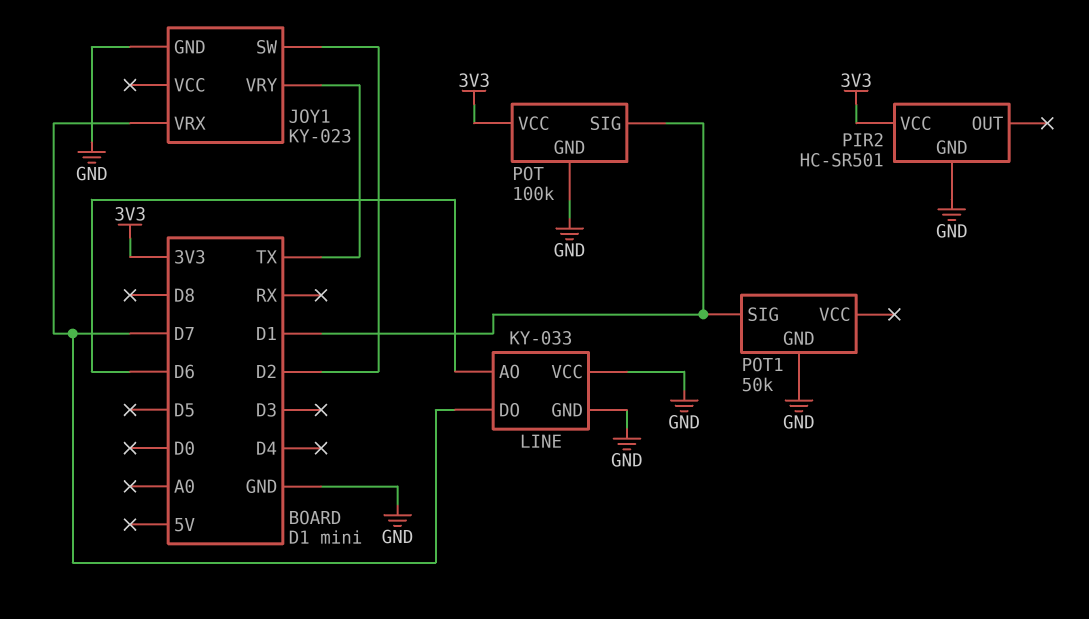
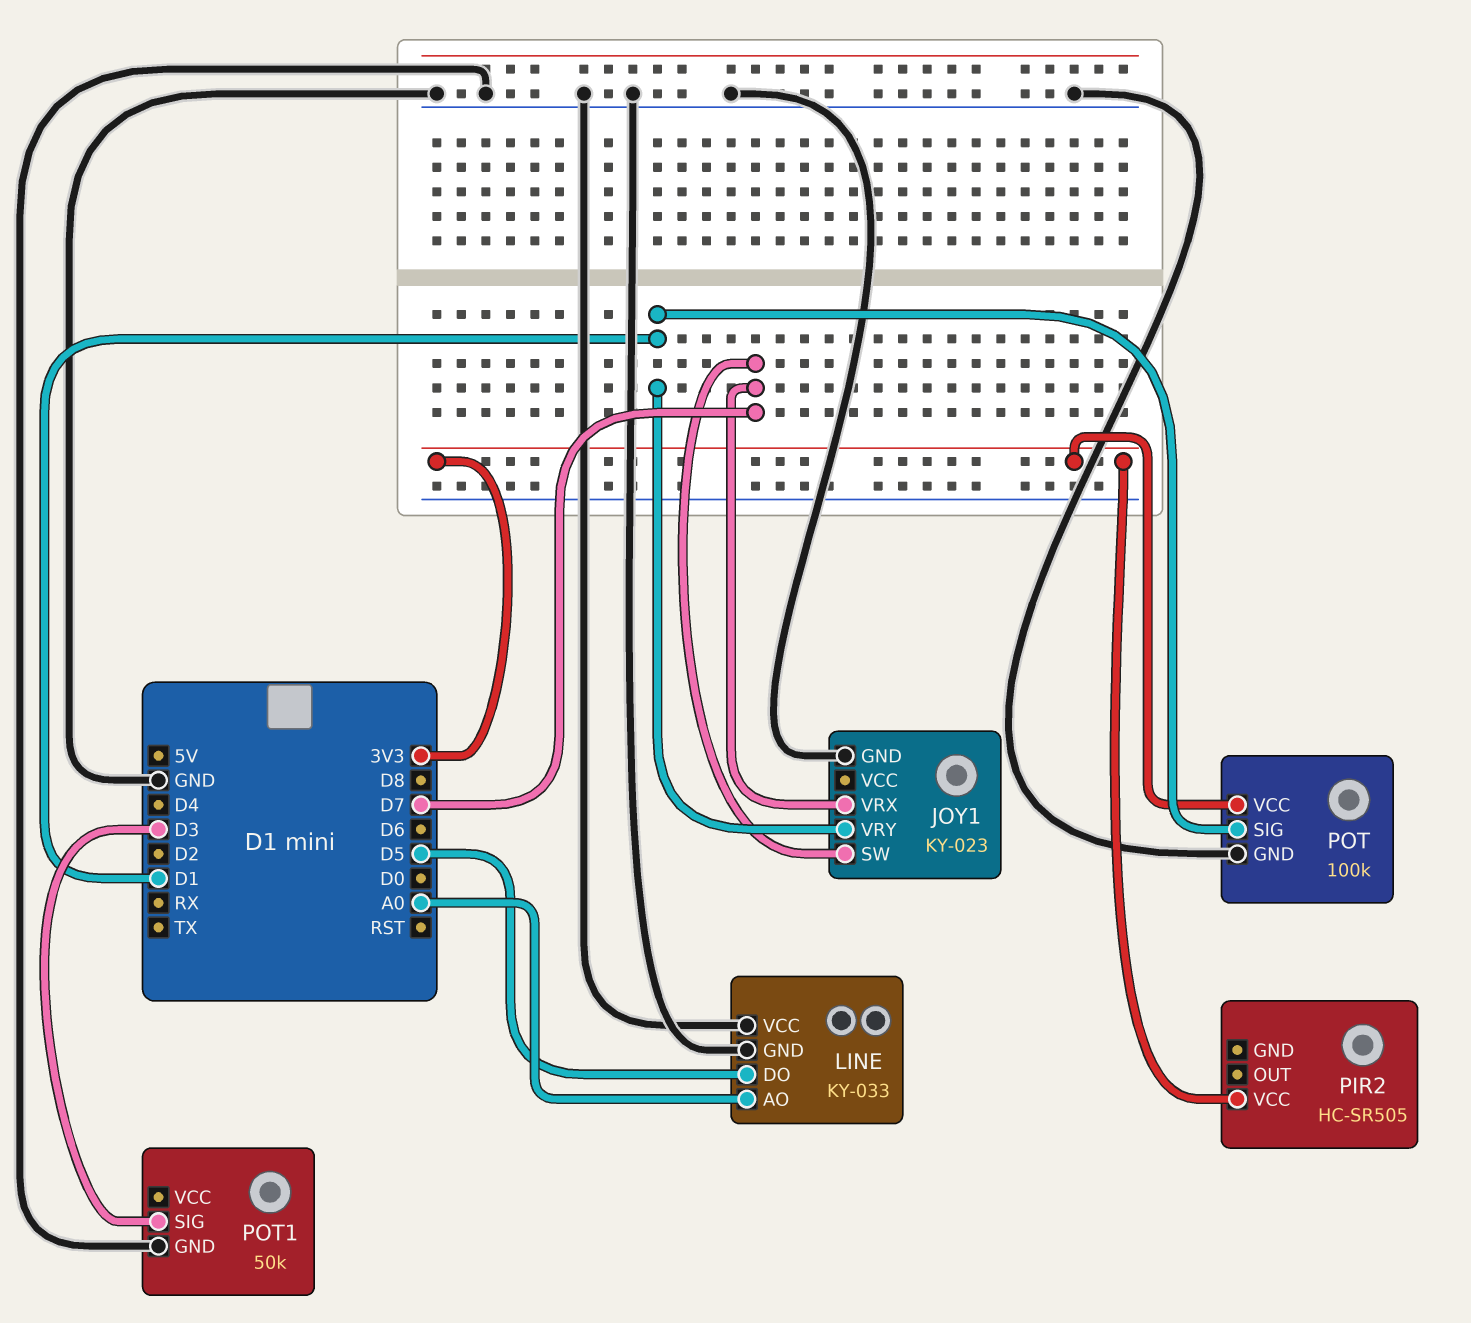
JOY1 pin SW: D2 -> D7
JOY1 pin VRY: TX -> D1
LINE pin AO: D6 -> A0
LINE pin DO: D7 -> D5
PIR2: HC-SR501 -> HC-SR505
PIR2 pin GND: GND -> none
POT1 pin SIG: D1 -> D3

